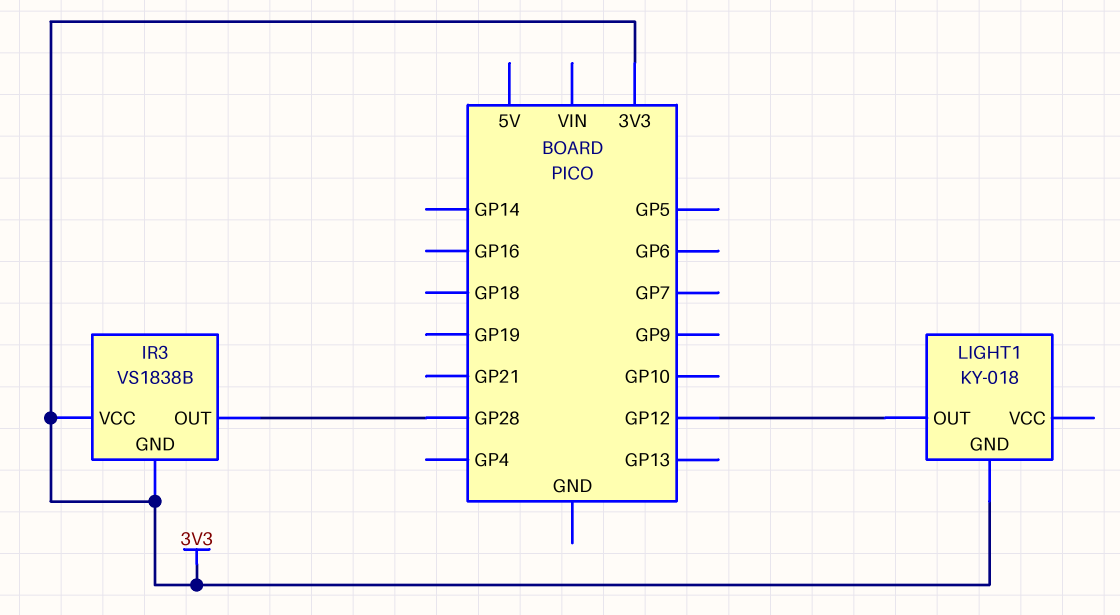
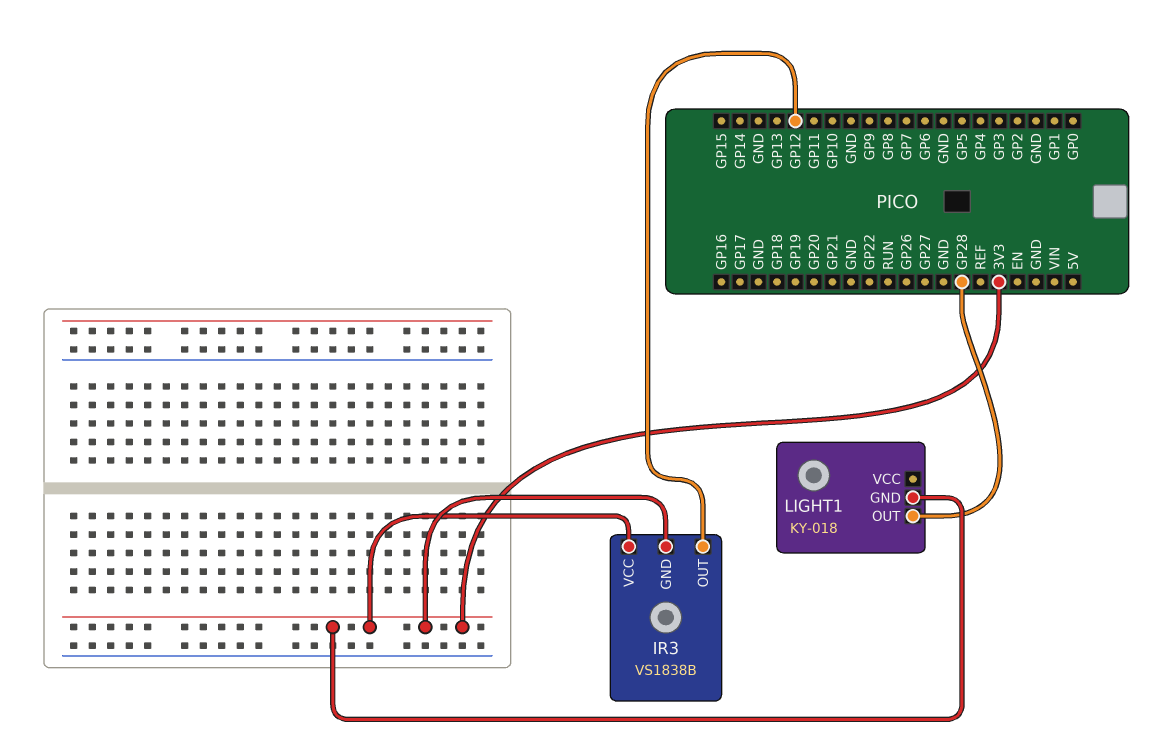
IR3 pin OUT: GP28 -> GP12
LIGHT1 pin OUT: GP12 -> GP28

